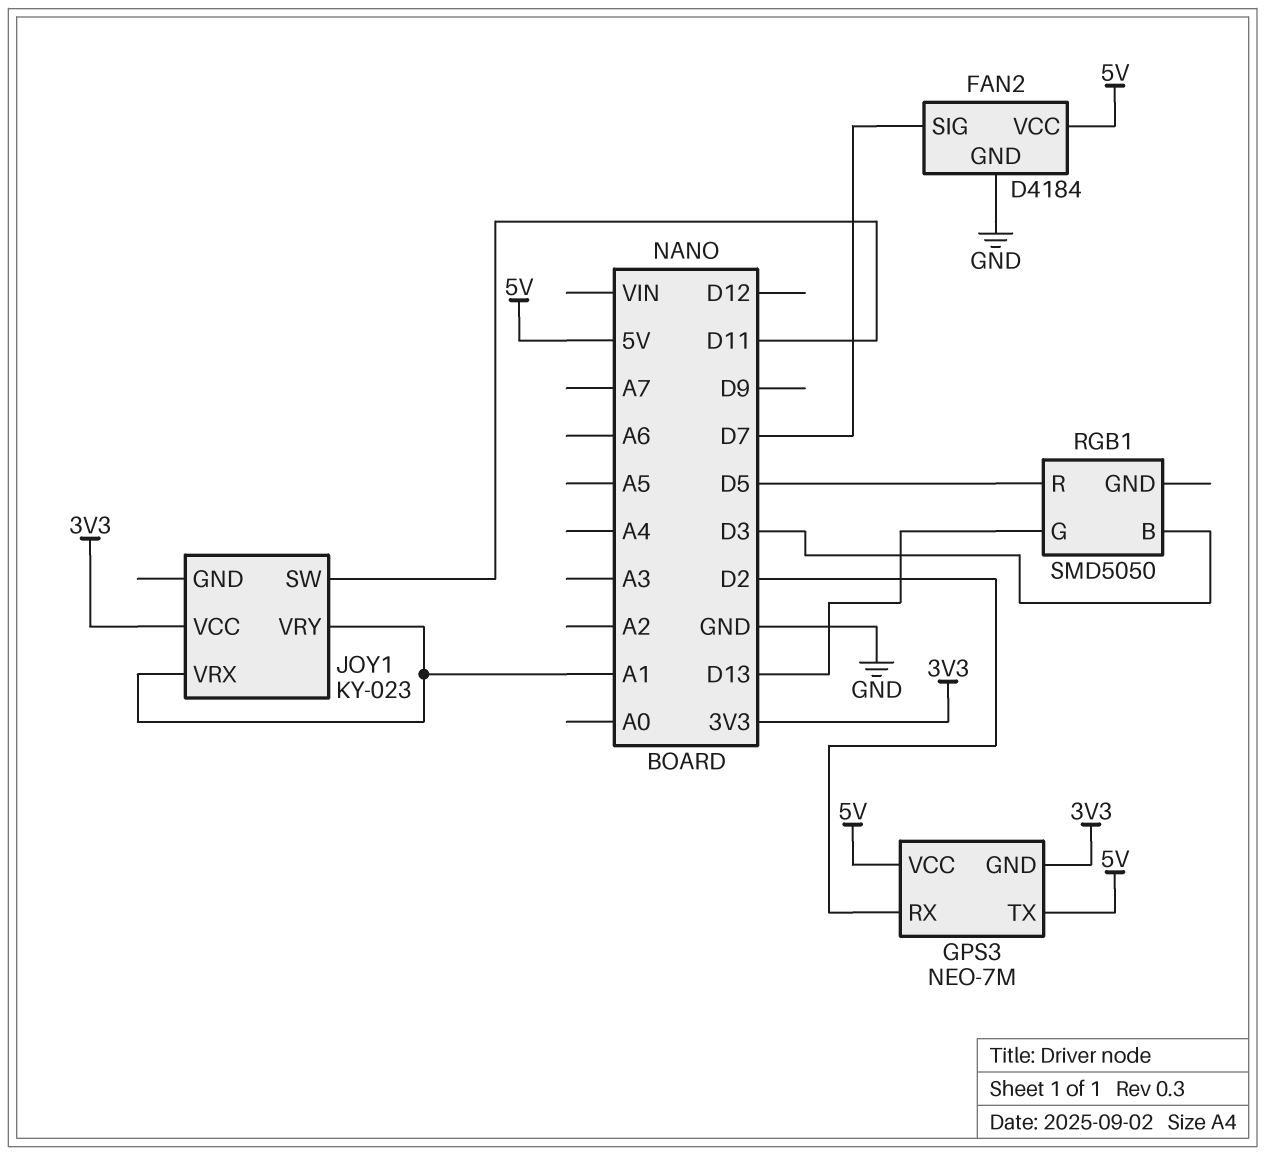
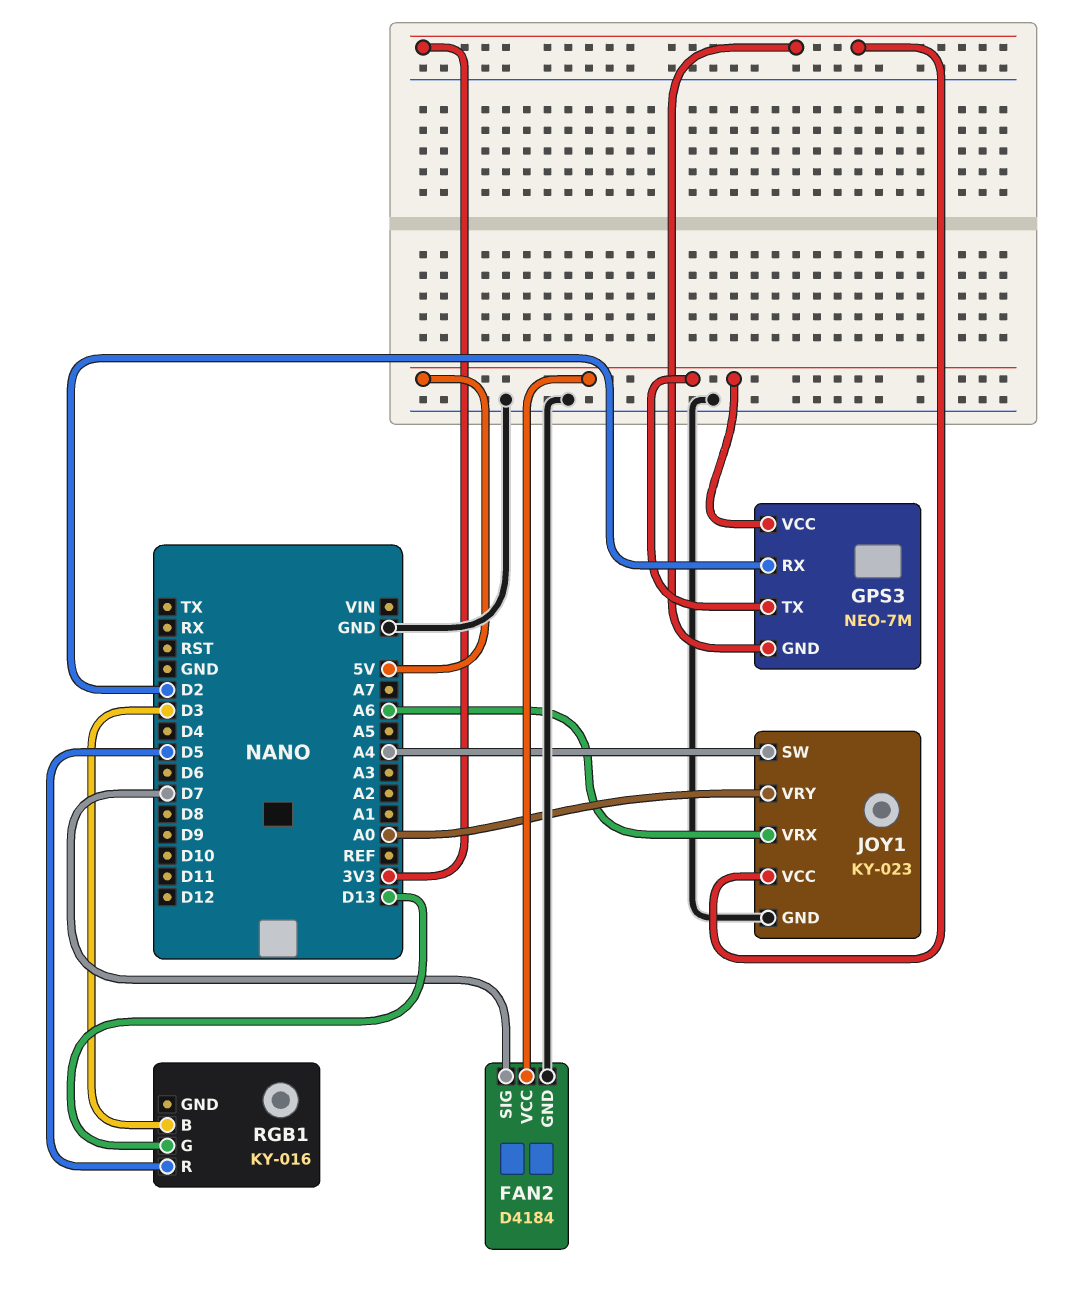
JOY1 pin GND: none -> GND
JOY1 pin SW: D11 -> A4
JOY1 pin VRX: A1 -> A6
JOY1 pin VRY: A1 -> A0
RGB1: SMD5050 -> KY-016

